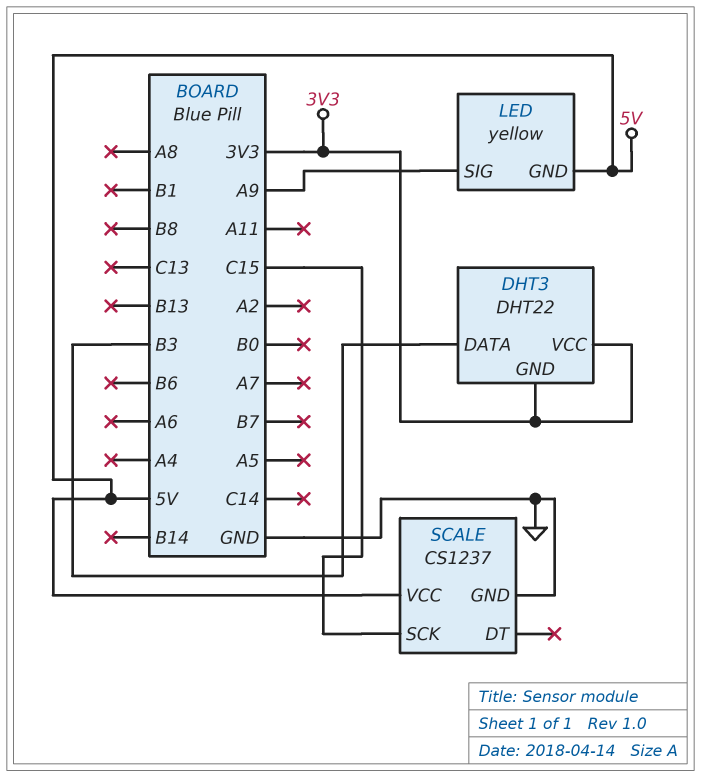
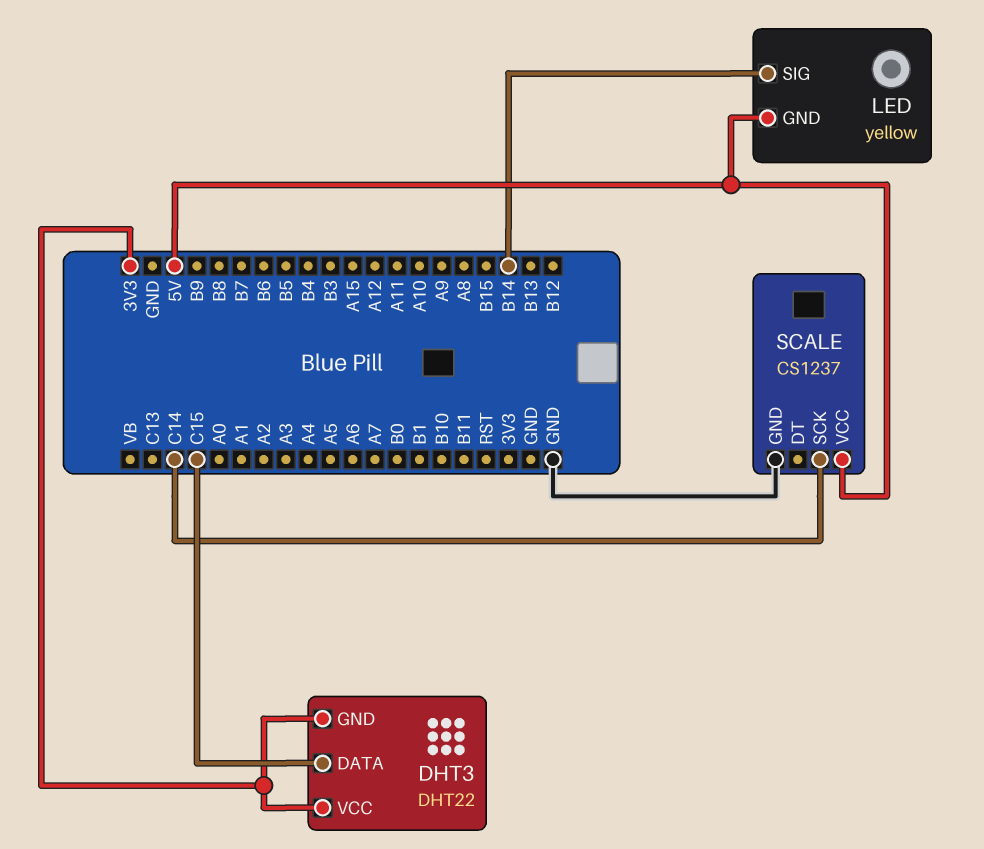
DHT3 pin DATA: B3 -> C15
LED pin SIG: A9 -> B14
SCALE pin SCK: C15 -> C14

